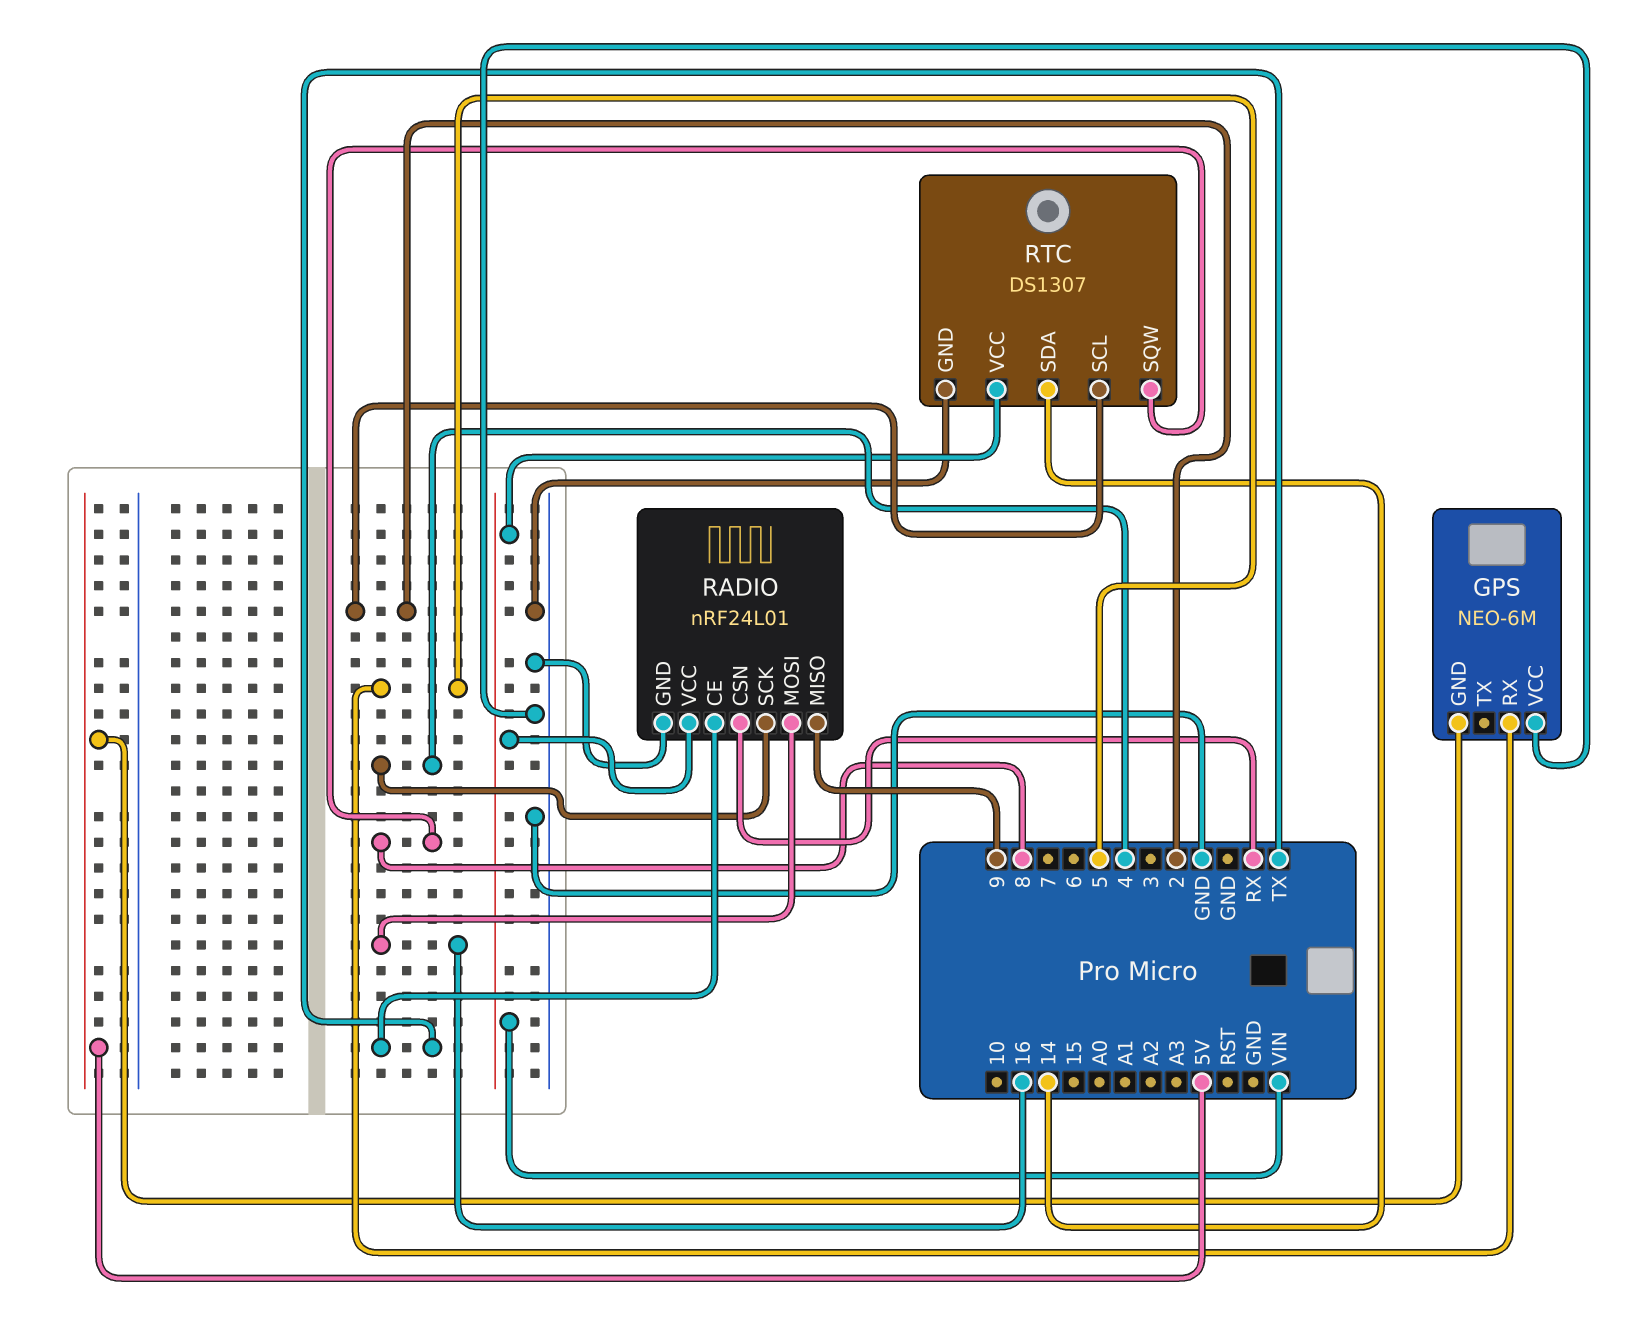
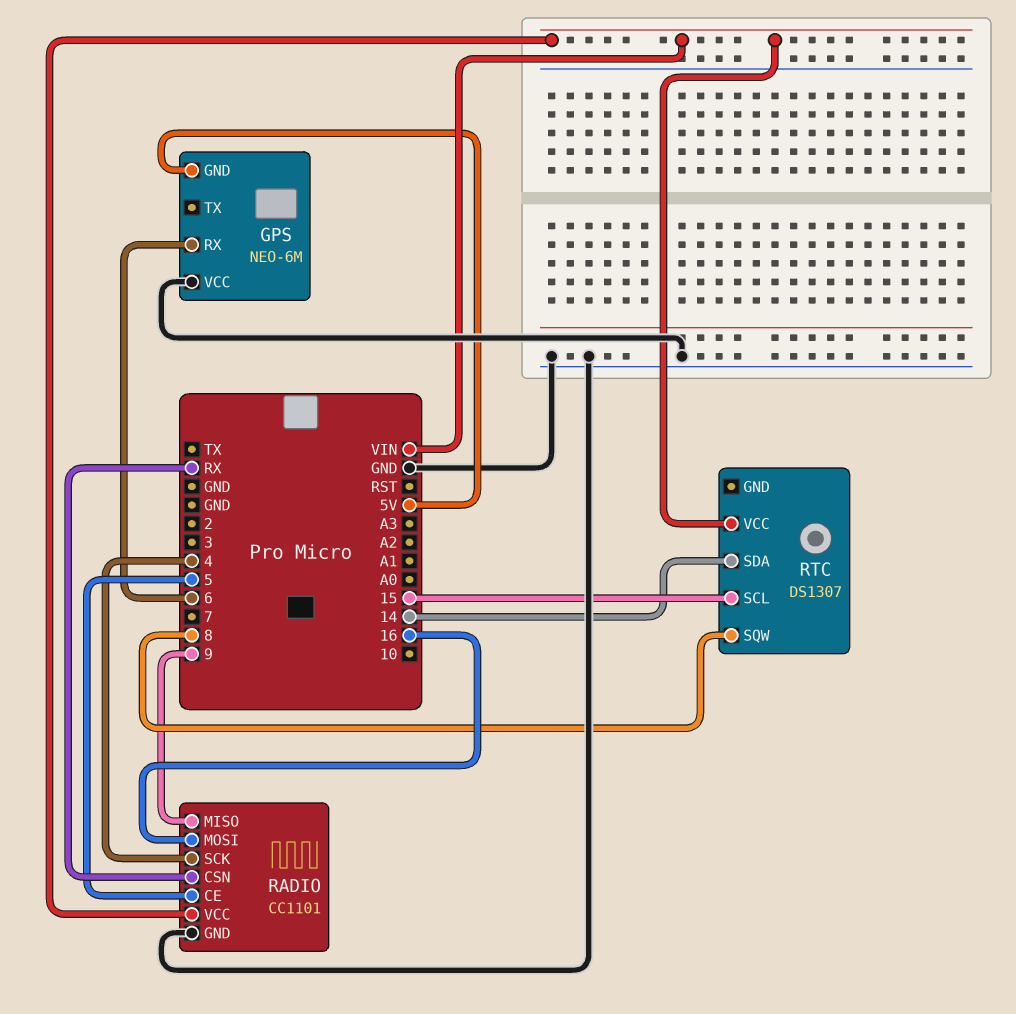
GPS pin RX: 5 -> 6
RADIO: nRF24L01 -> CC1101
RADIO pin CE: TX -> 5
RTC pin GND: GND -> none
RTC pin SCL: 2 -> 15

